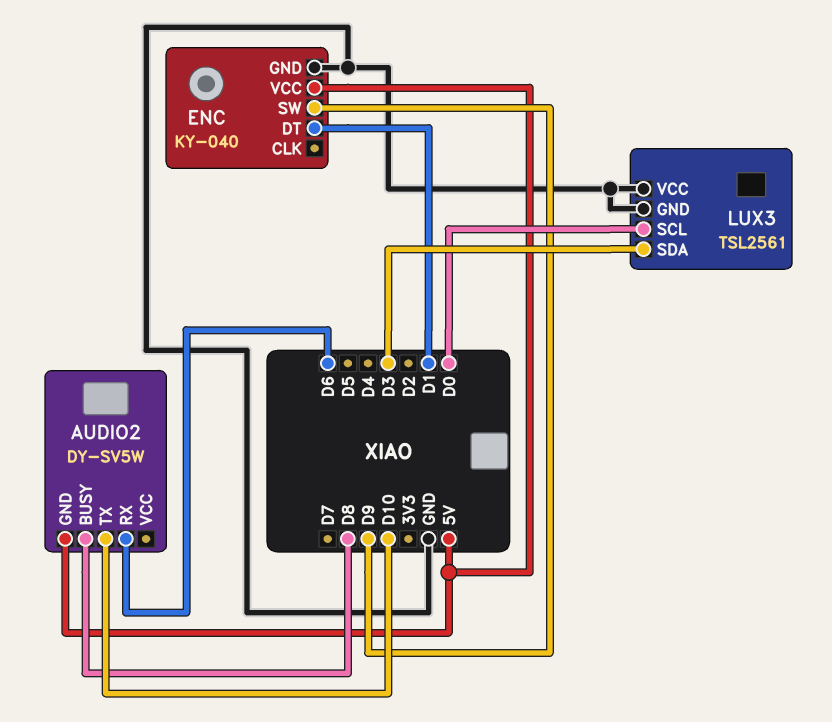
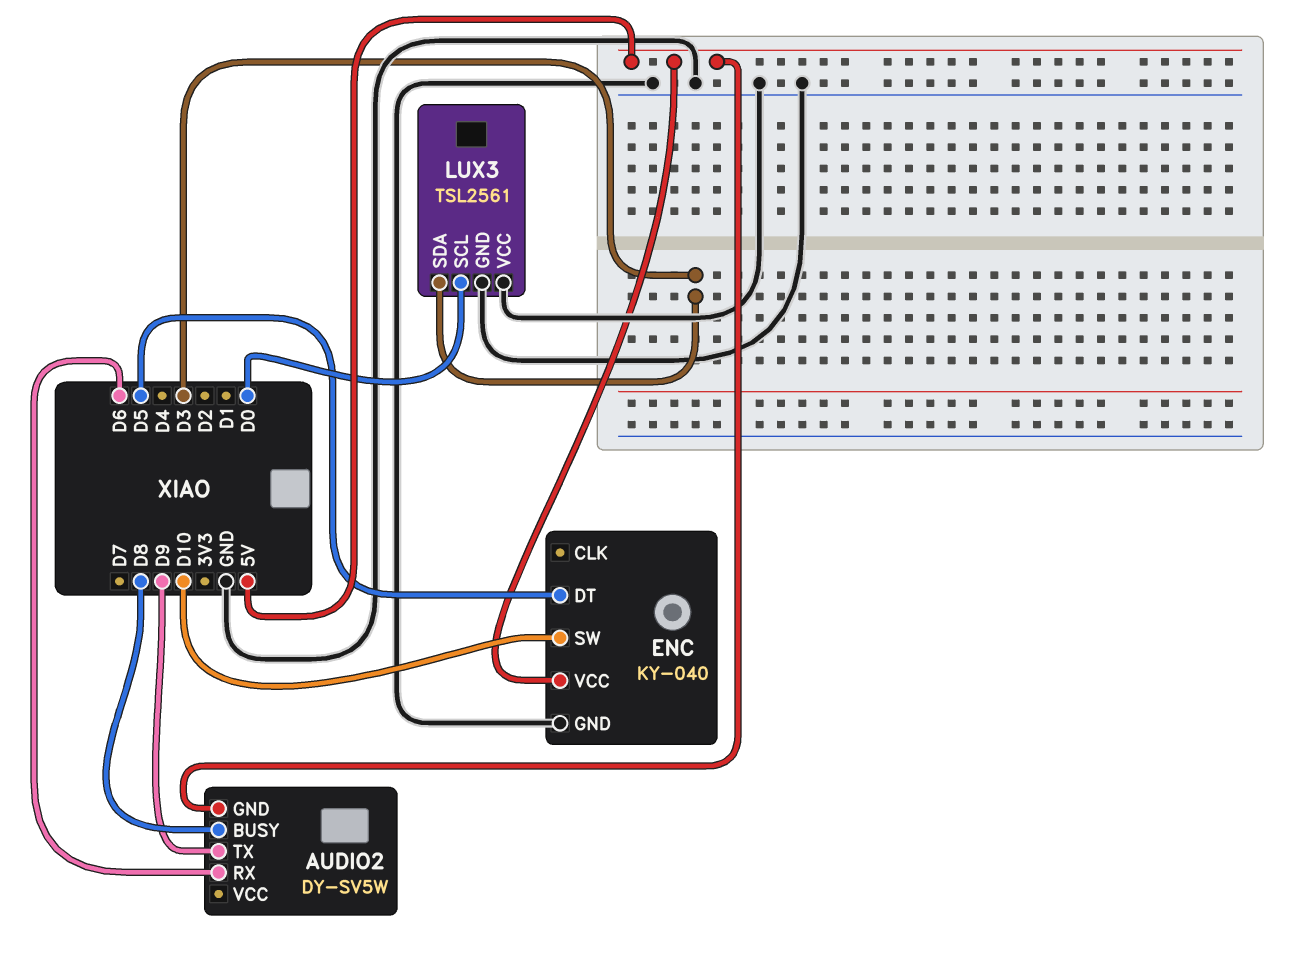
AUDIO2 pin TX: D10 -> D9
ENC pin DT: D1 -> D5
ENC pin SW: D9 -> D10

